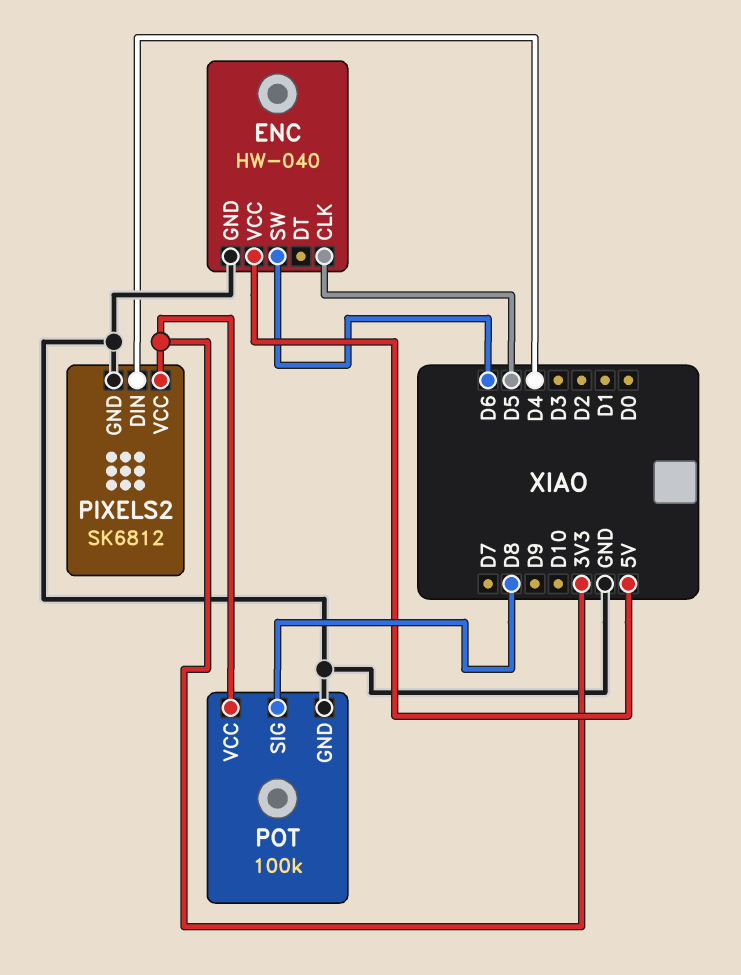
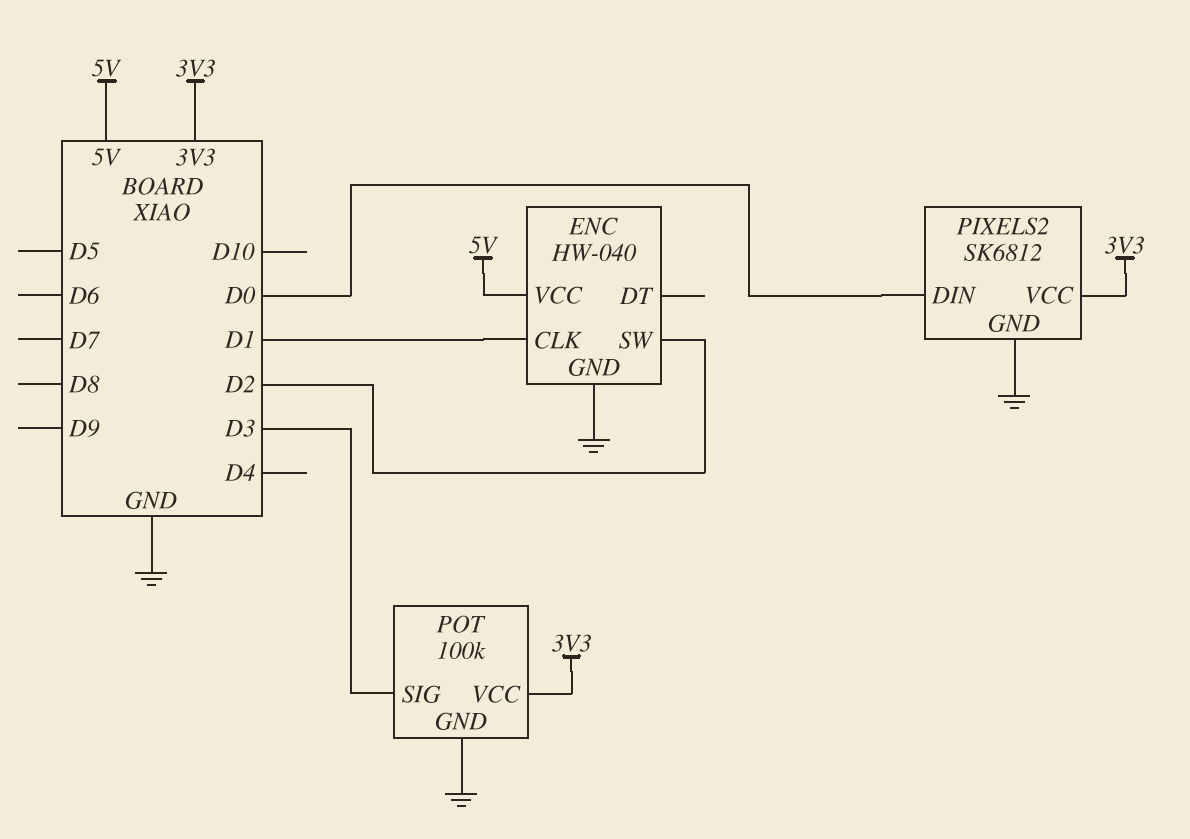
ENC pin CLK: D5 -> D1
ENC pin SW: D6 -> D2
PIXELS2 pin DIN: D4 -> D0
POT pin SIG: D8 -> D3

